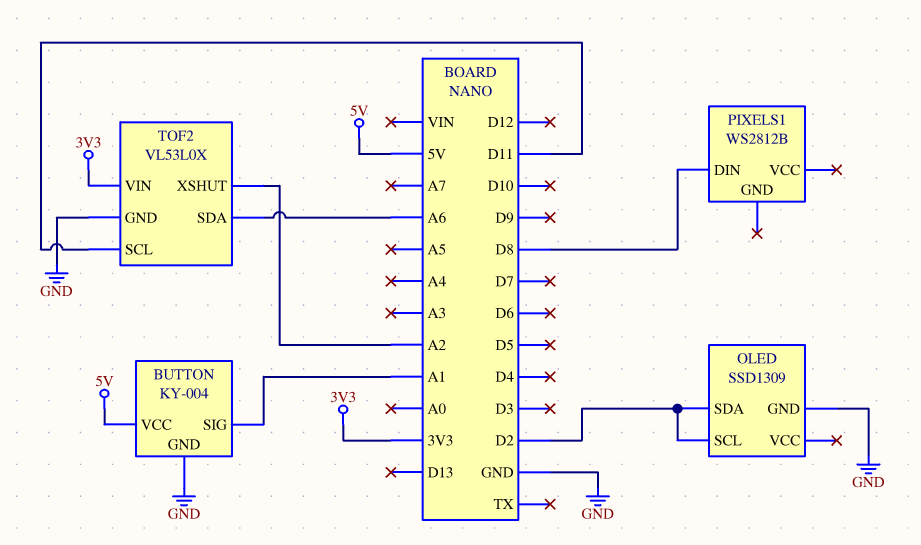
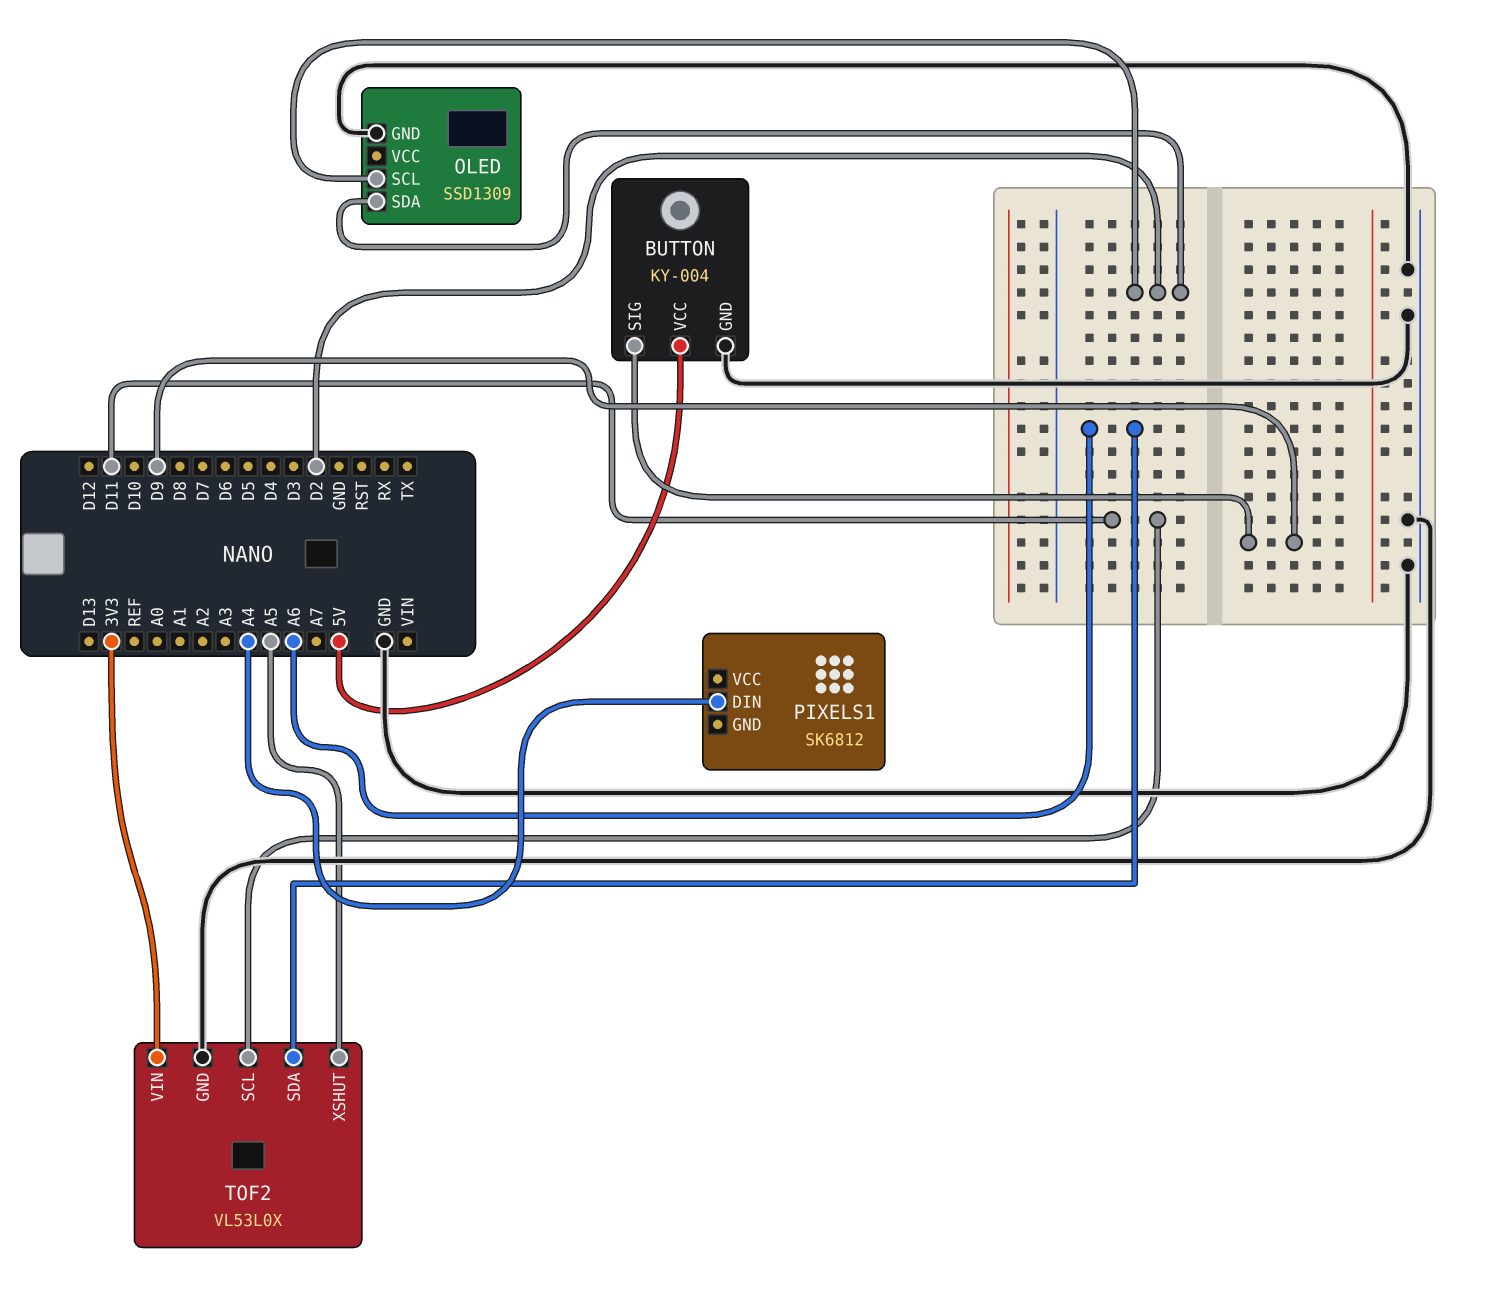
BUTTON pin SIG: A1 -> D9
PIXELS1: WS2812B -> SK6812
PIXELS1 pin DIN: D8 -> A4
TOF2 pin XSHUT: A2 -> A5

